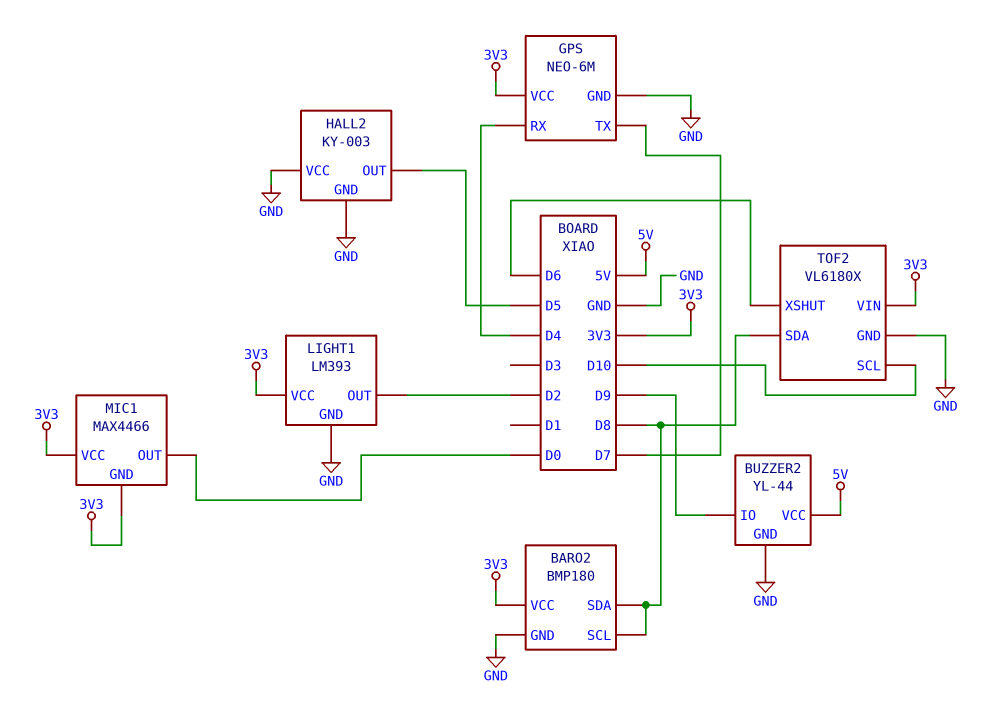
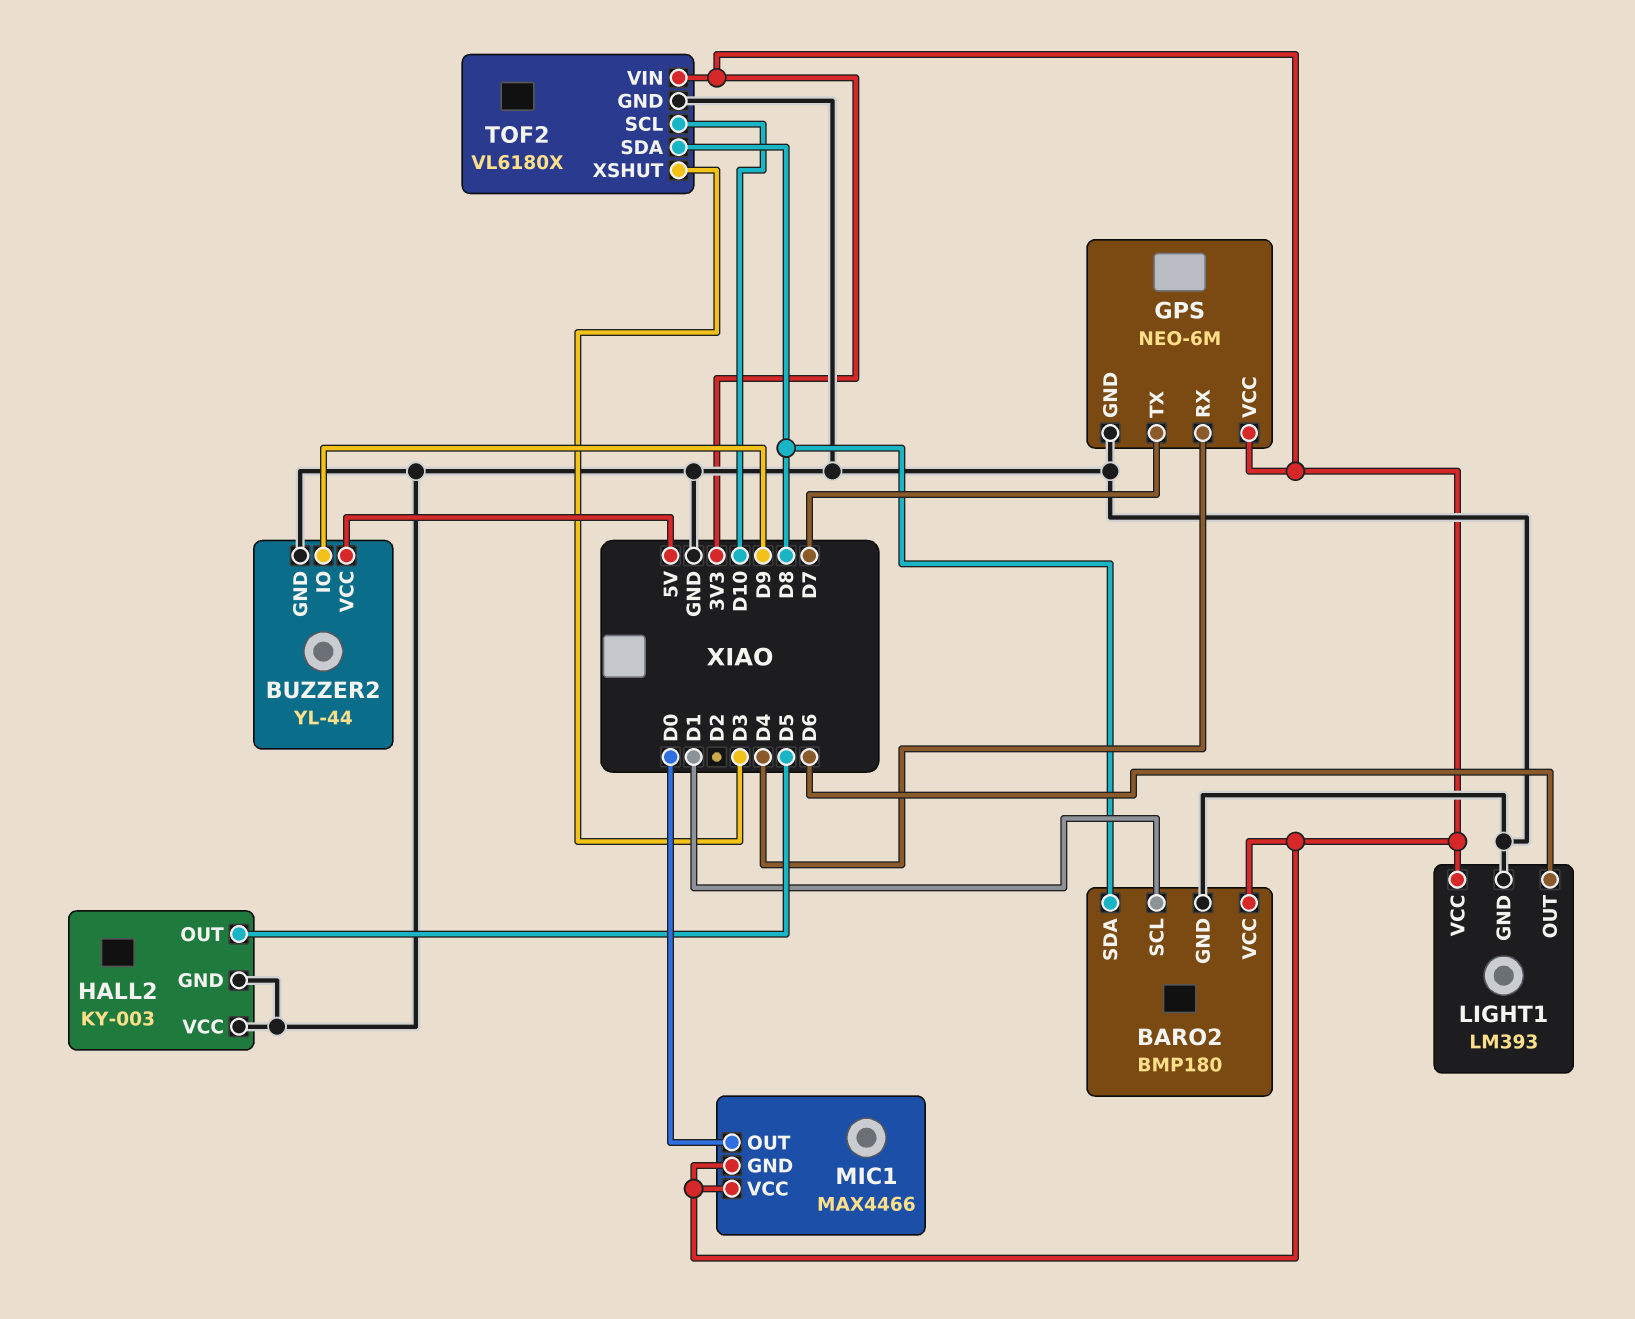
BARO2 pin SCL: D8 -> D1
LIGHT1 pin OUT: D2 -> D6
TOF2 pin XSHUT: D6 -> D3

